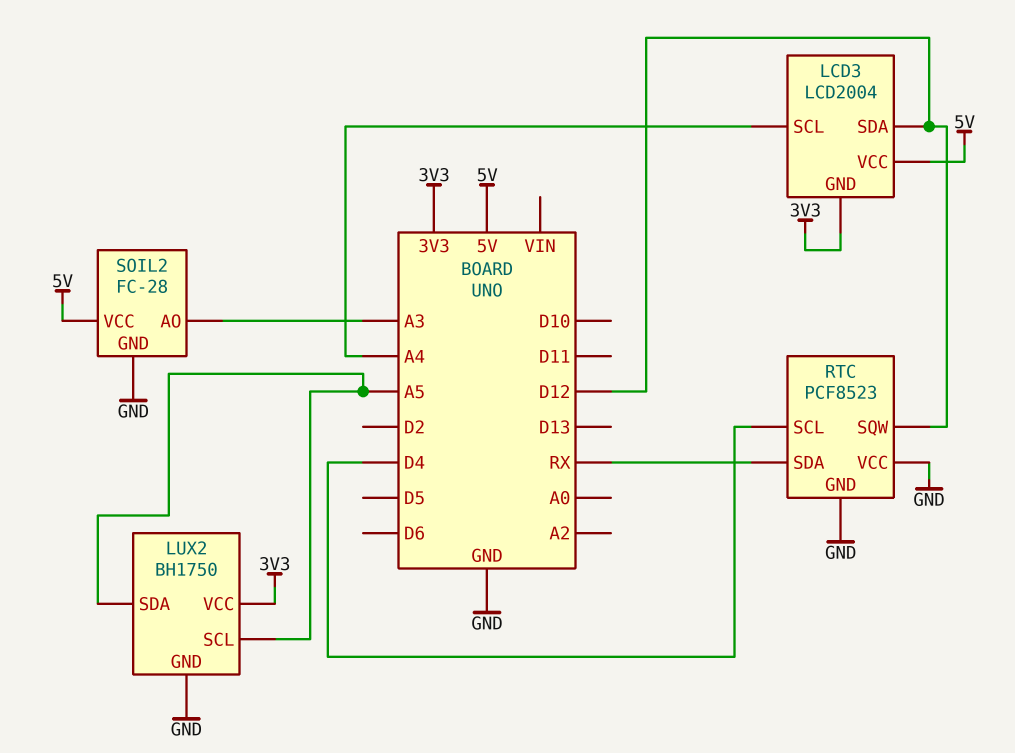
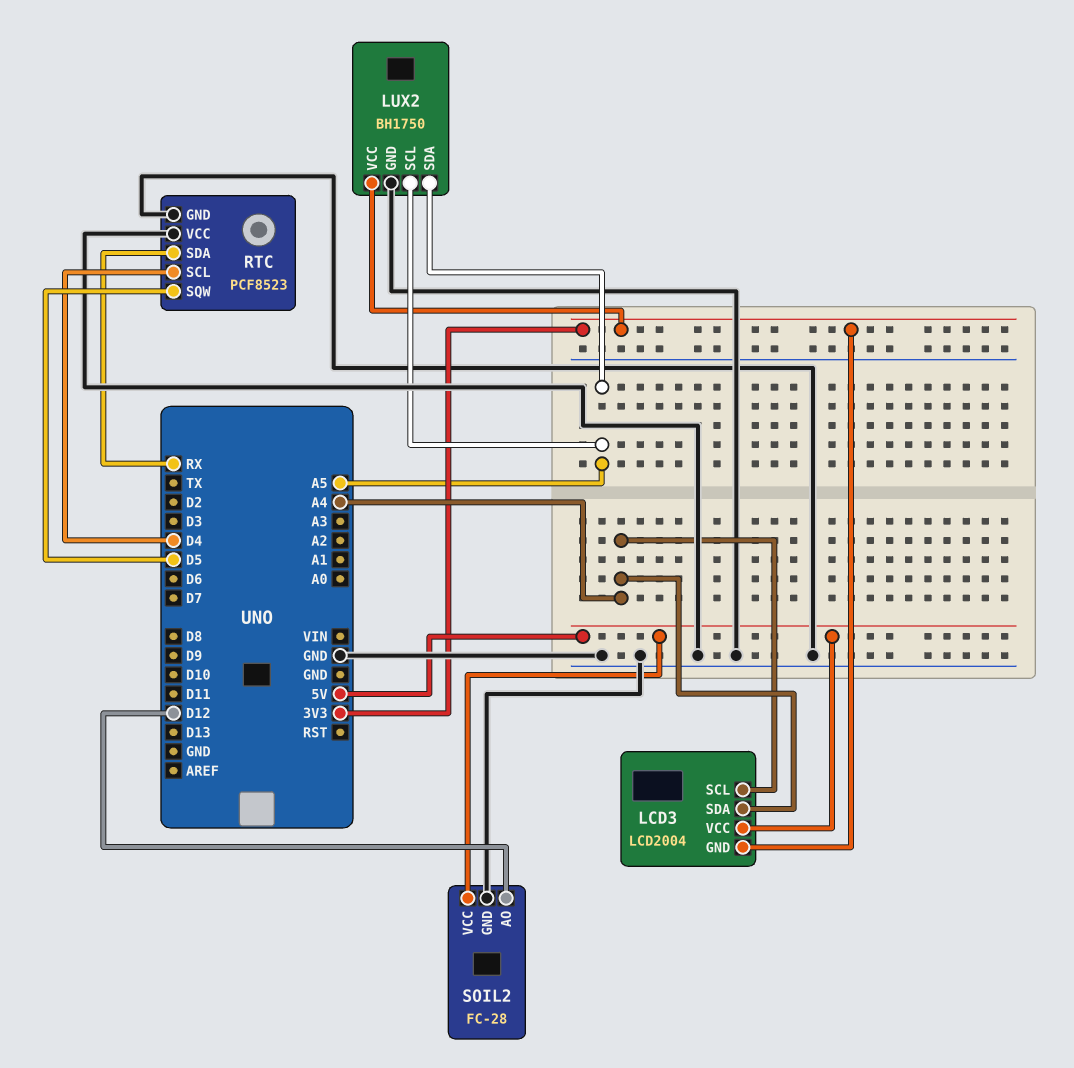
LCD3 pin SDA: D12 -> A4
RTC pin SQW: D12 -> D5
SOIL2 pin AO: A3 -> D12

